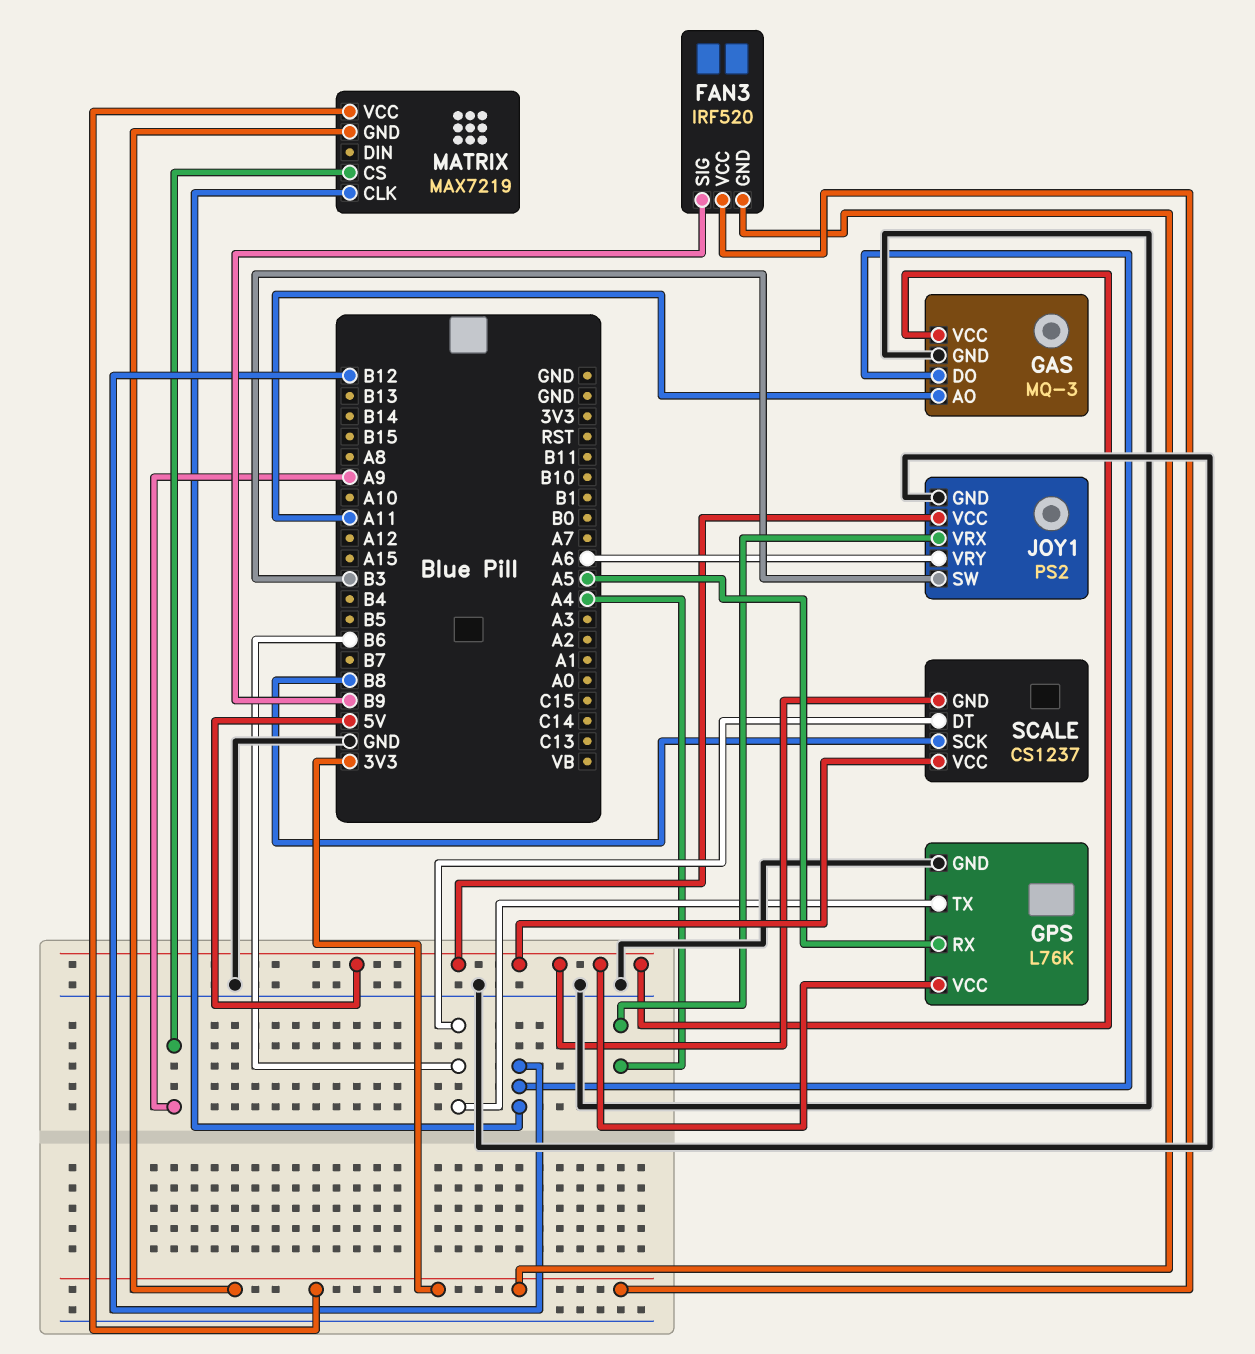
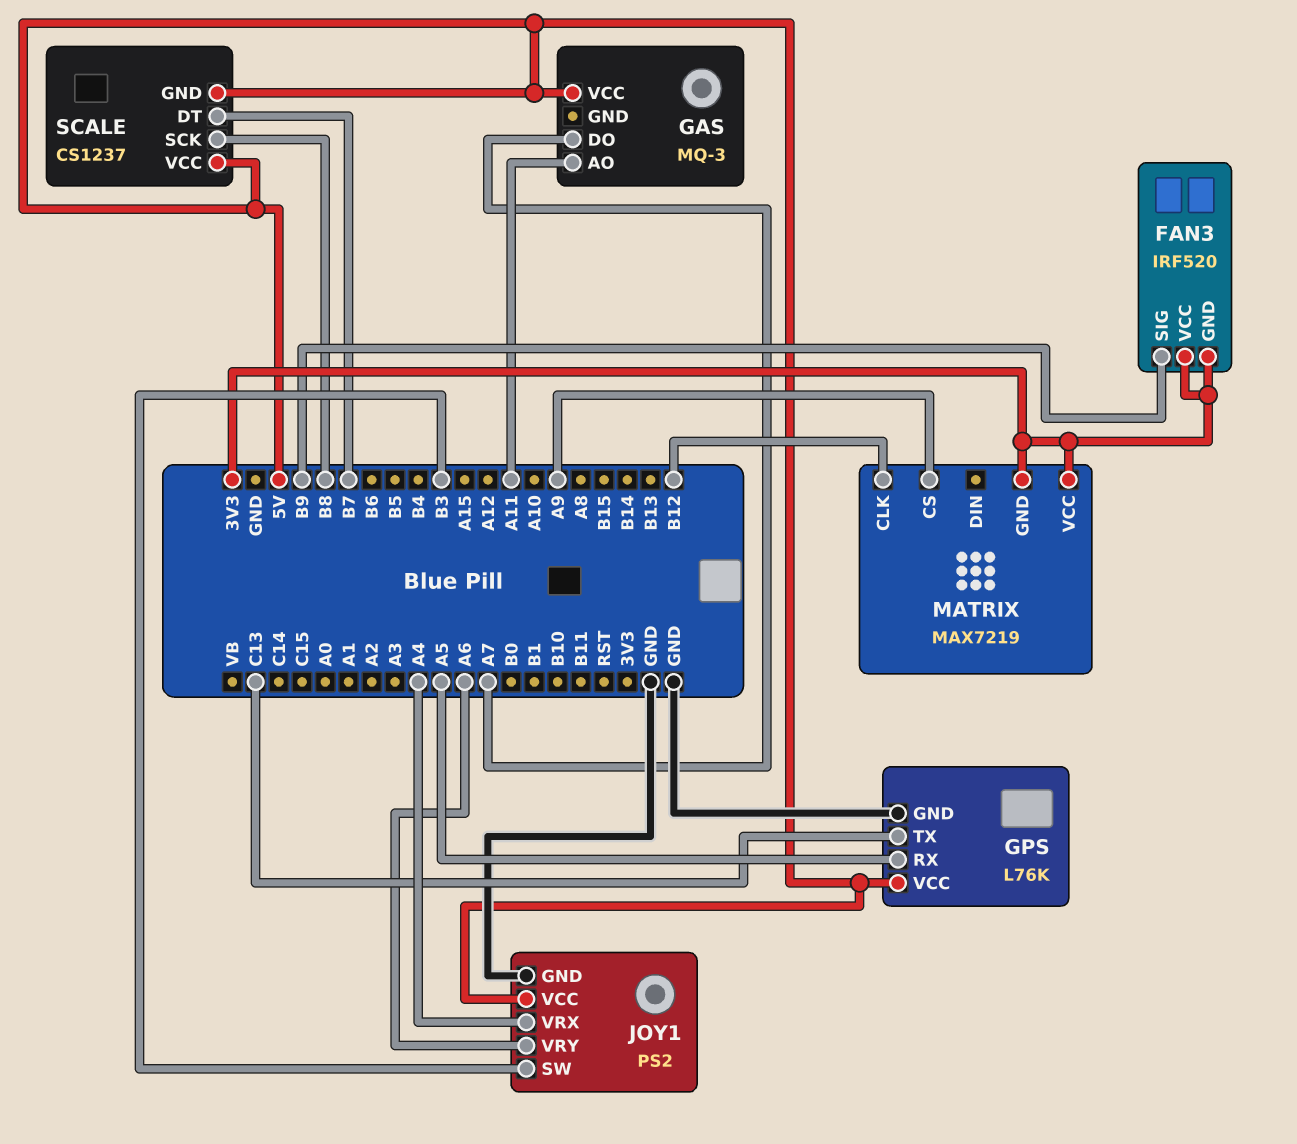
GAS pin DO: B12 -> A7
GAS pin GND: GND -> none
GPS pin TX: B6 -> C13
SCALE pin DT: B6 -> B7

